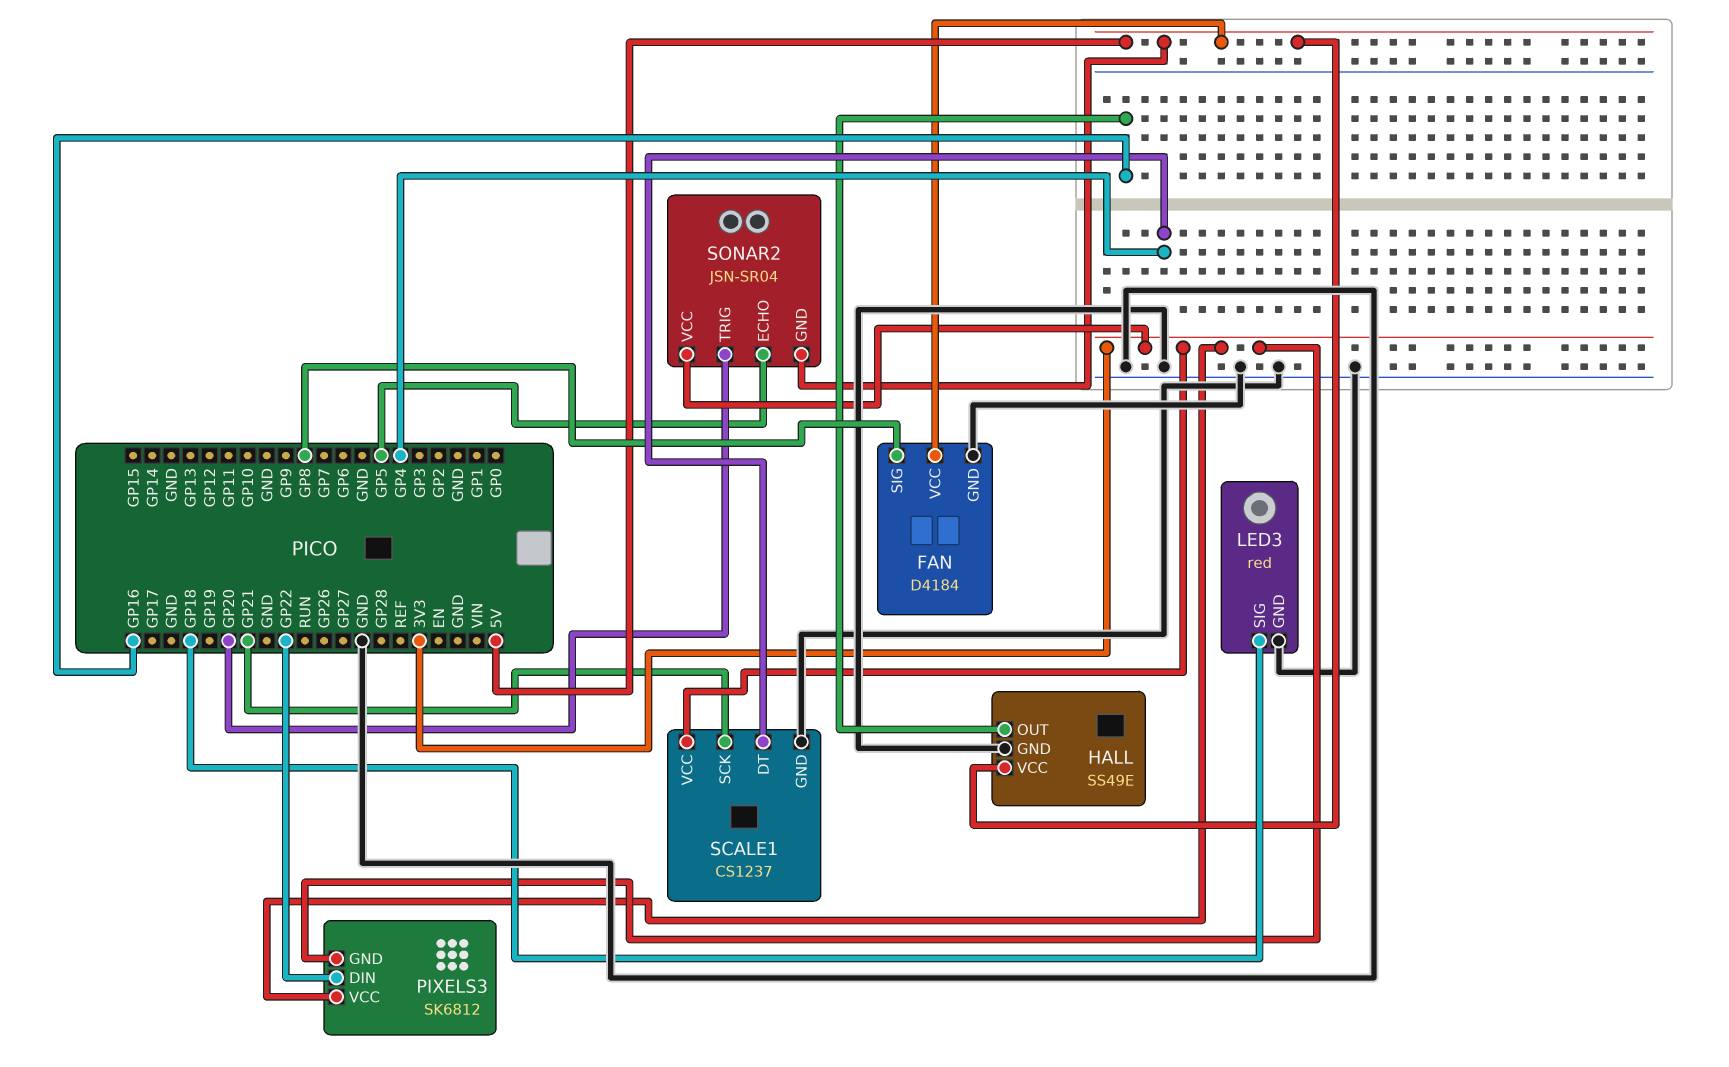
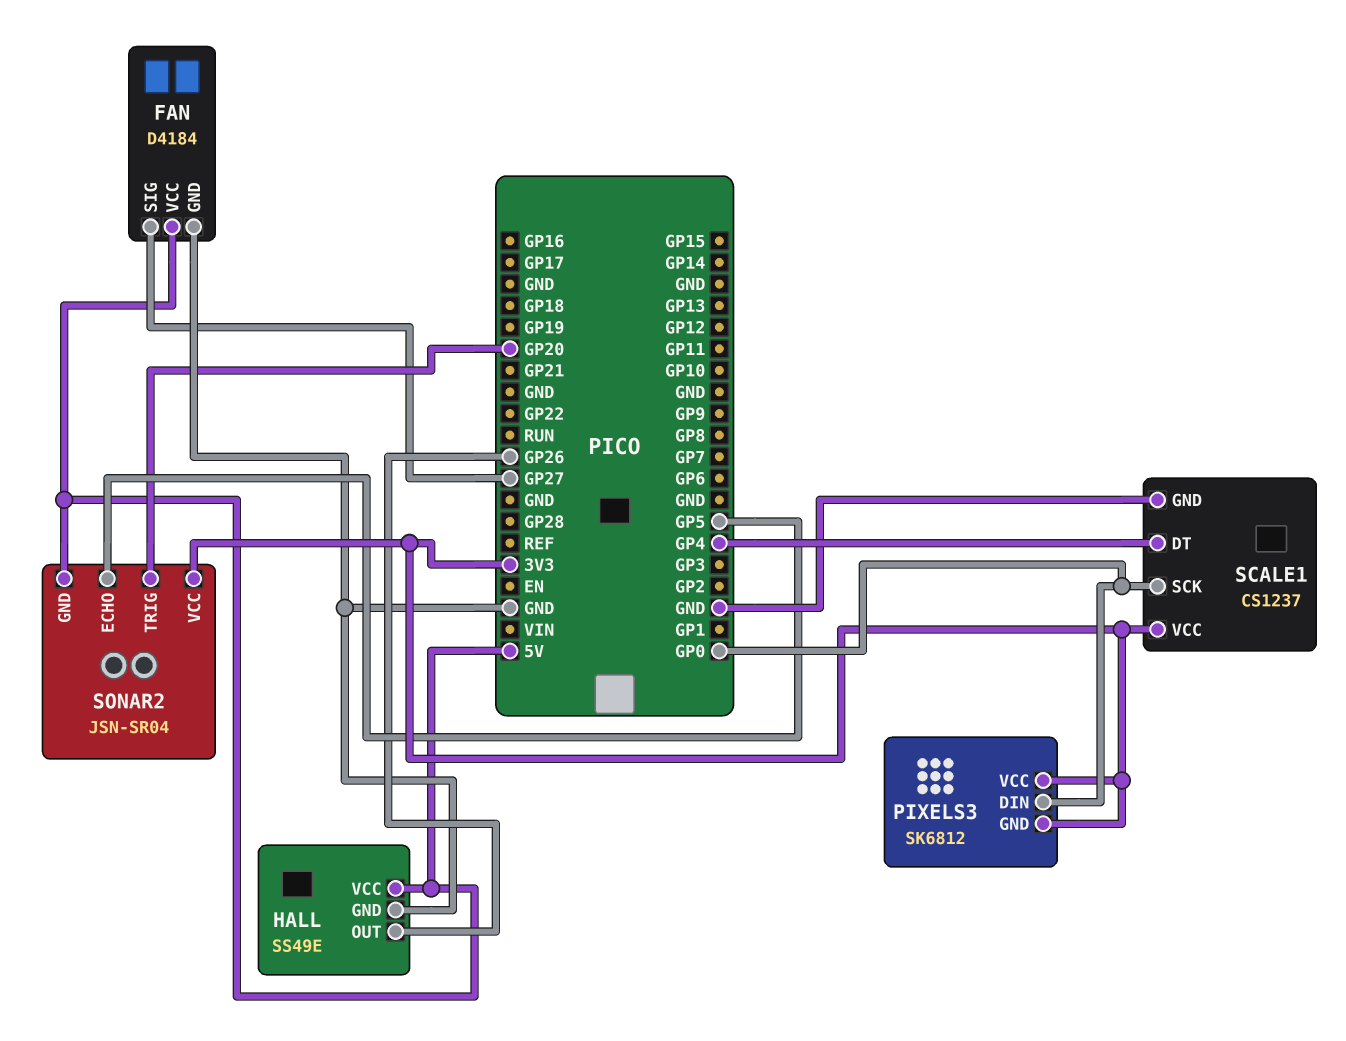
FAN pin SIG: GP8 -> GP27
HALL pin OUT: GP16 -> GP26
LED3: red -> none
LED3 pin GND: GND -> none
LED3 pin SIG: GP18 -> none
PIXELS3 pin DIN: GP22 -> GP0
SCALE1 pin SCK: GP21 -> GP0

